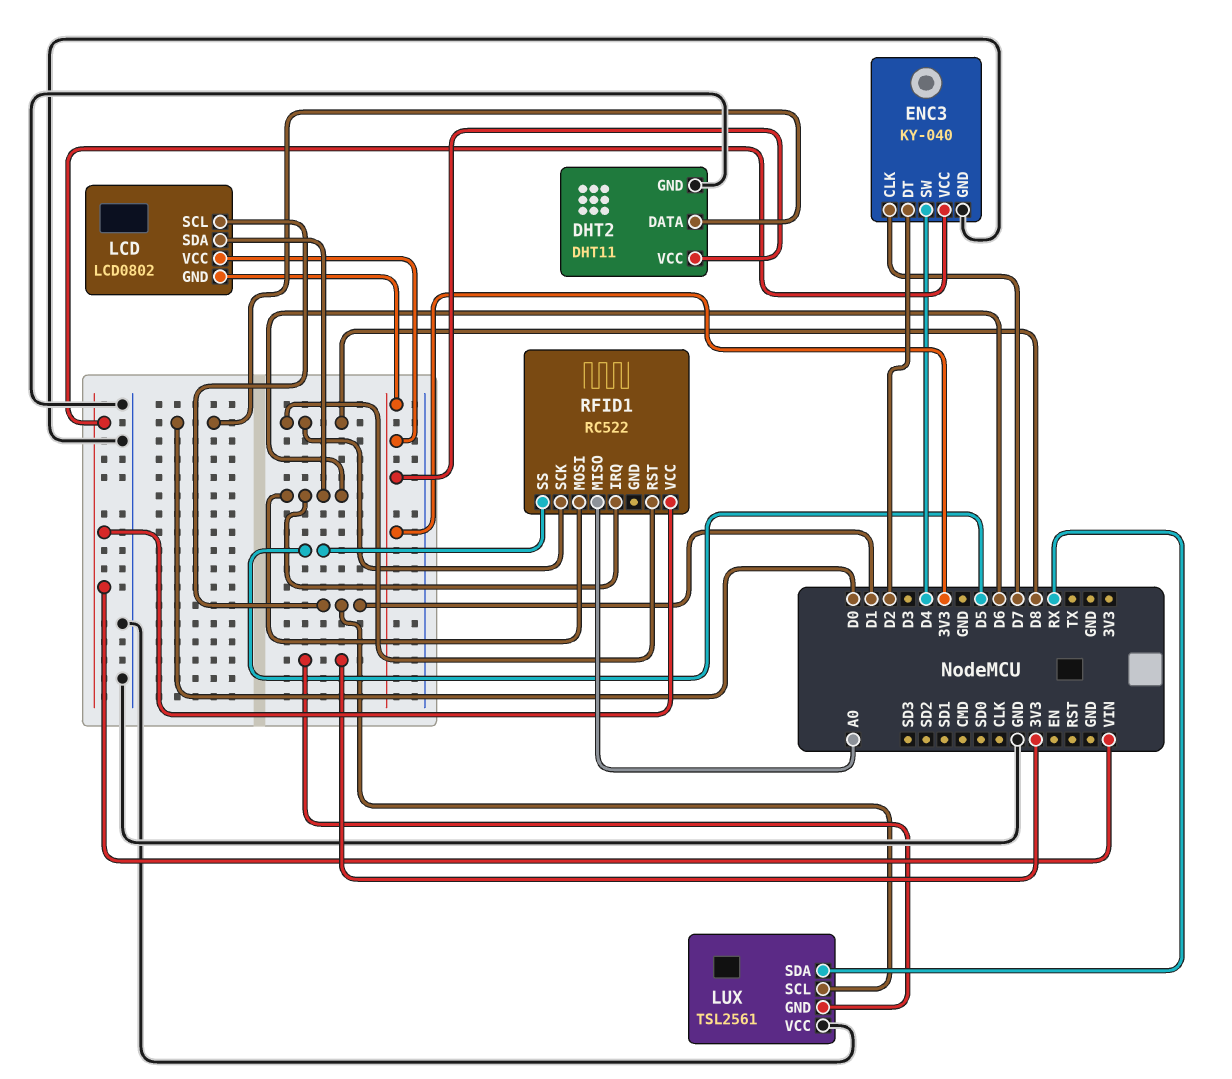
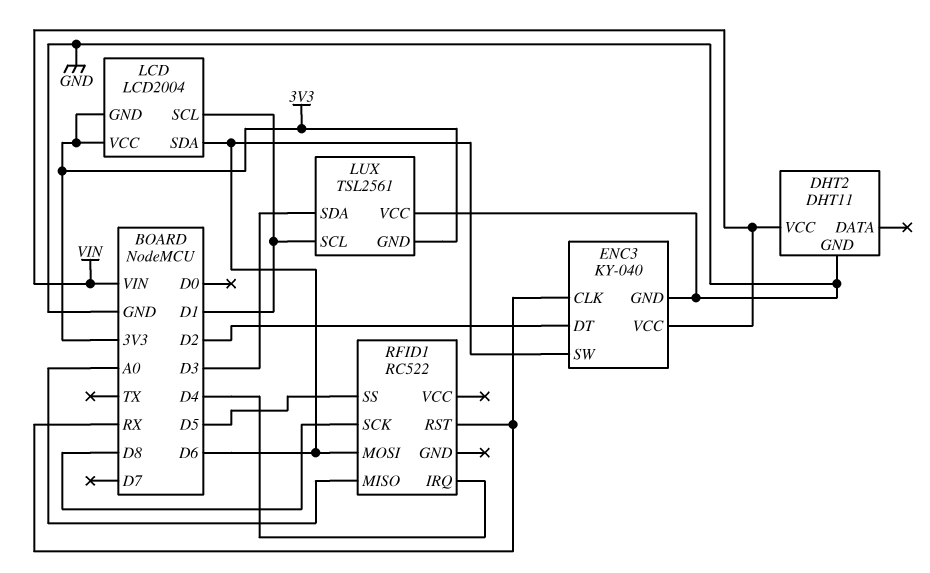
DHT2 pin DATA: D0 -> none
DHT2 pin VCC: 3V3 -> VIN
ENC3 pin CLK: D7 -> RX
ENC3 pin SW: D4 -> D6
LCD: LCD0802 -> LCD2004
LUX pin SDA: RX -> D3
RFID1 pin IRQ: D6 -> D4
RFID1 pin RST: D8 -> RX
RFID1 pin VCC: VIN -> none

